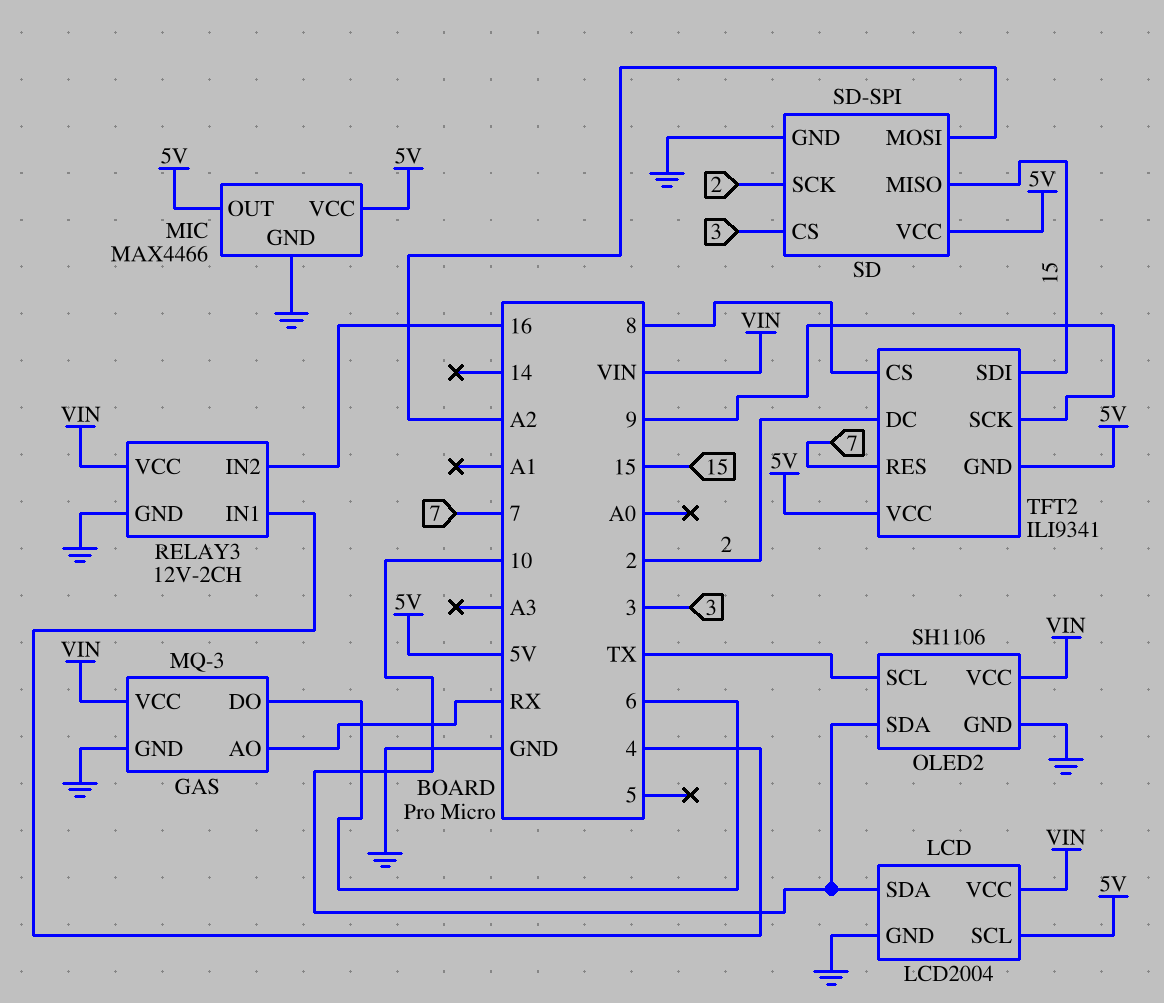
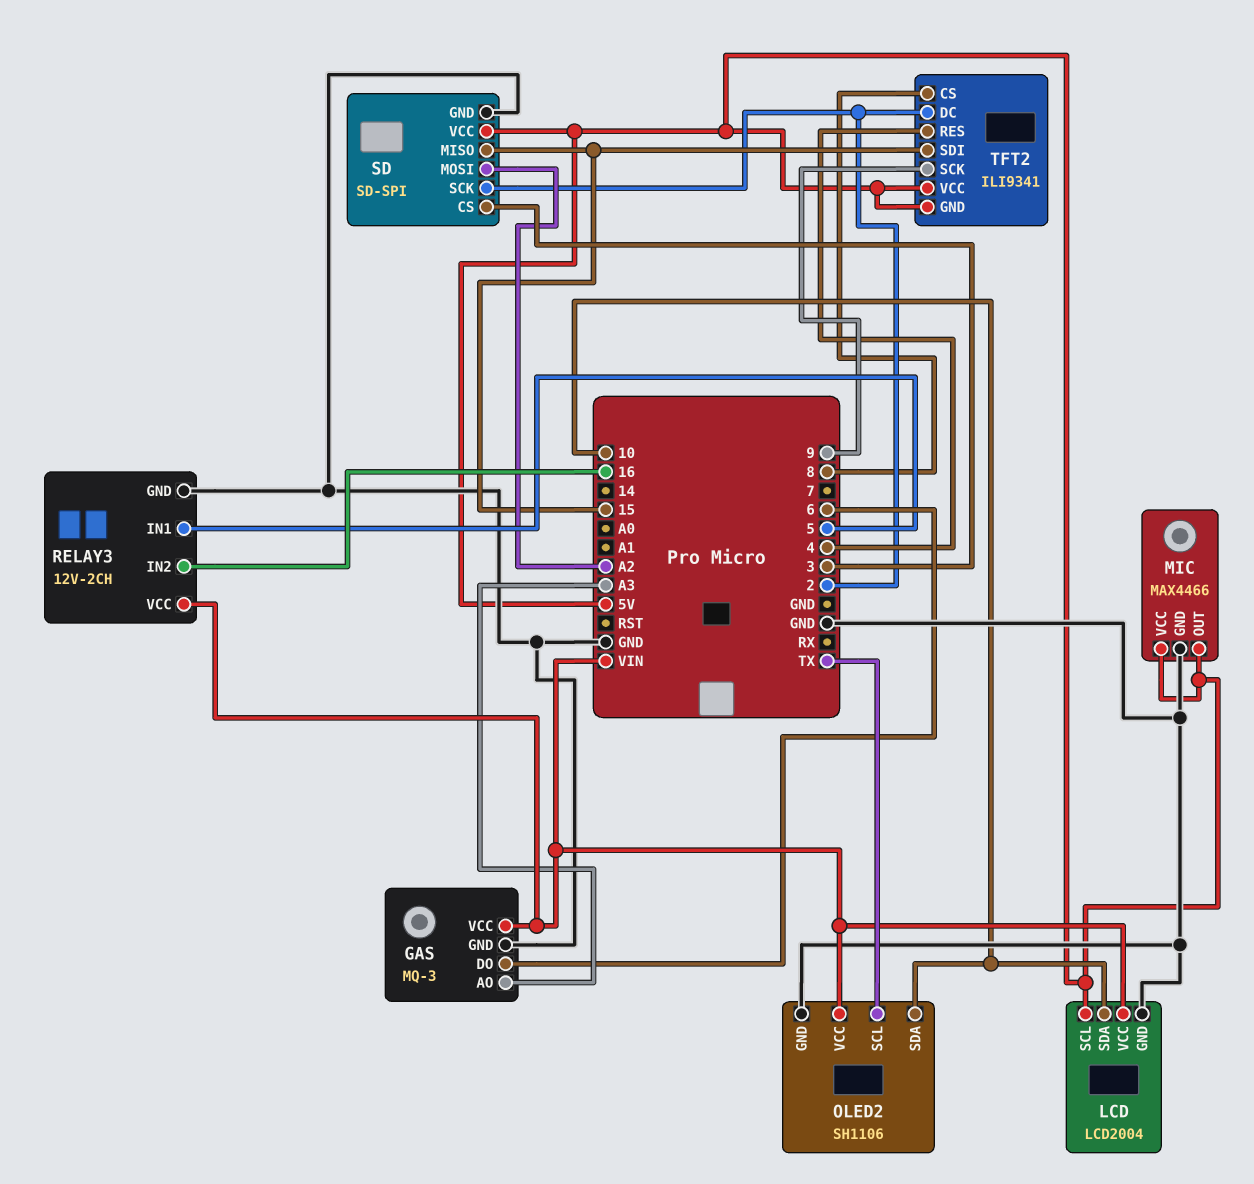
GAS pin AO: RX -> A3
RELAY3 pin IN1: 4 -> 5
TFT2 pin RES: 7 -> 4

